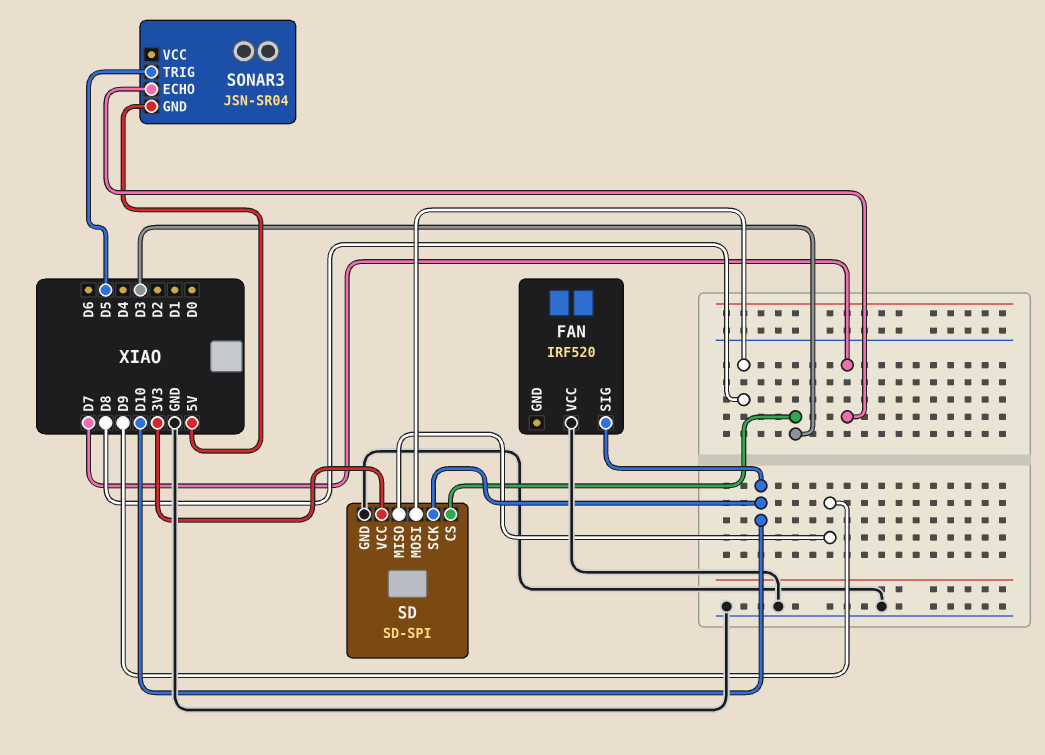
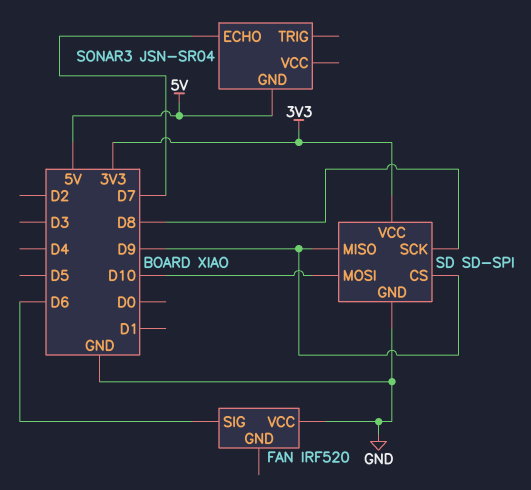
FAN pin SIG: D10 -> D6
SD pin CS: D3 -> D9
SD pin MOSI: D8 -> D10
SD pin SCK: D10 -> D8
SONAR3 pin TRIG: D5 -> none

